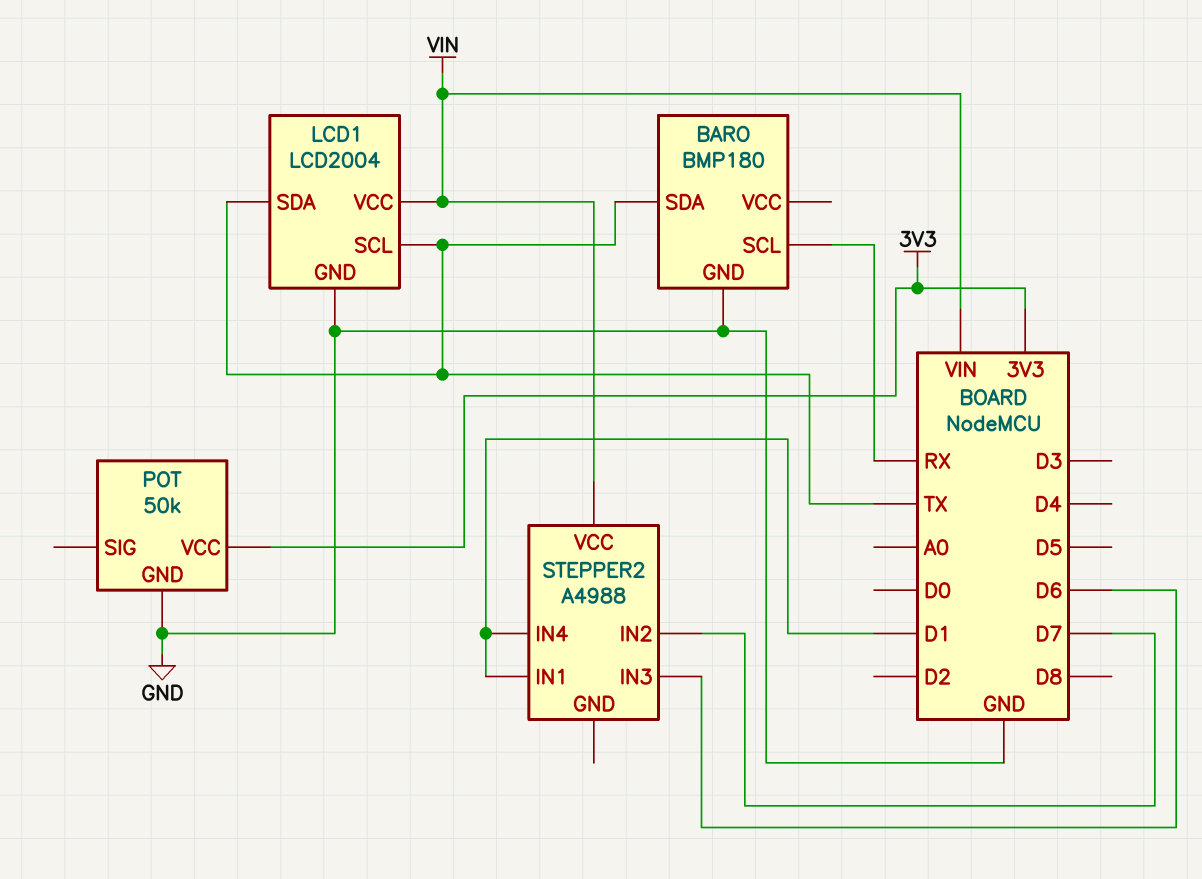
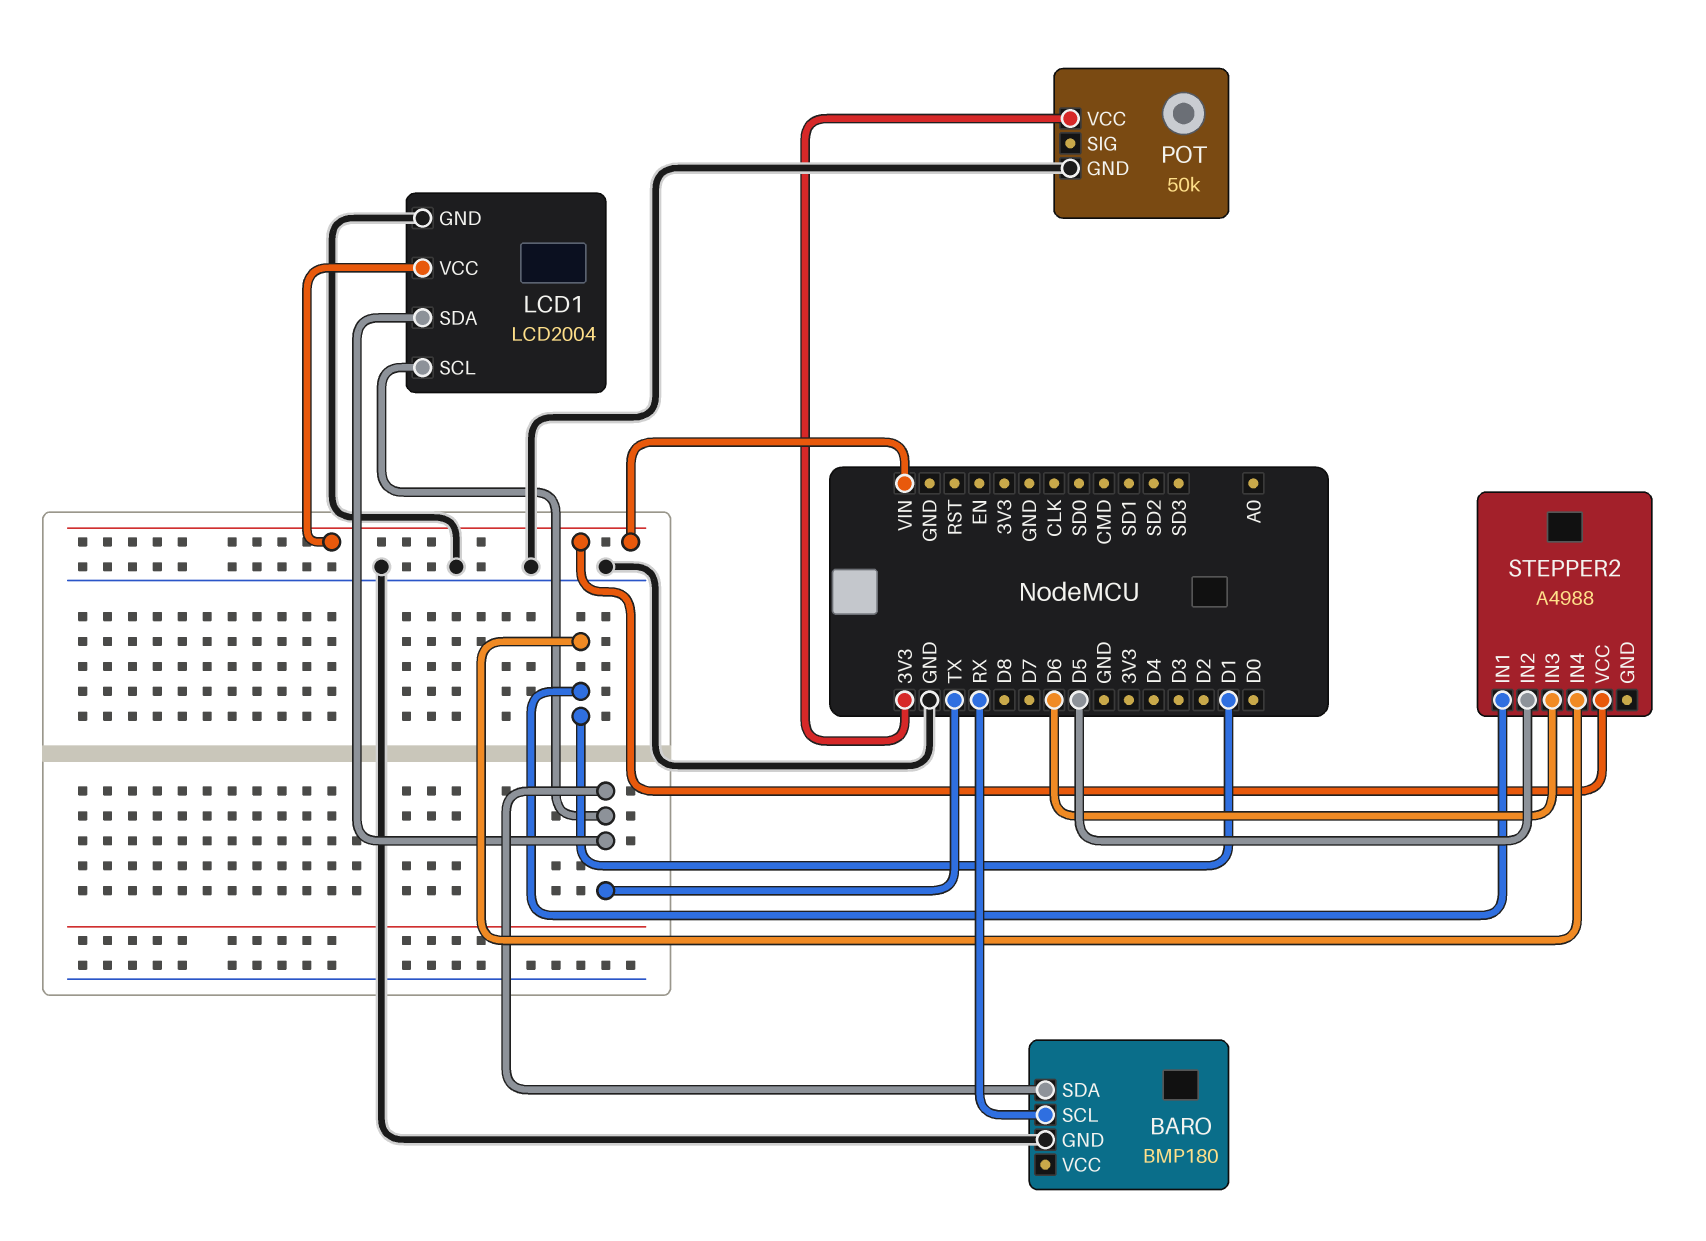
STEPPER2 pin IN2: D7 -> D5

